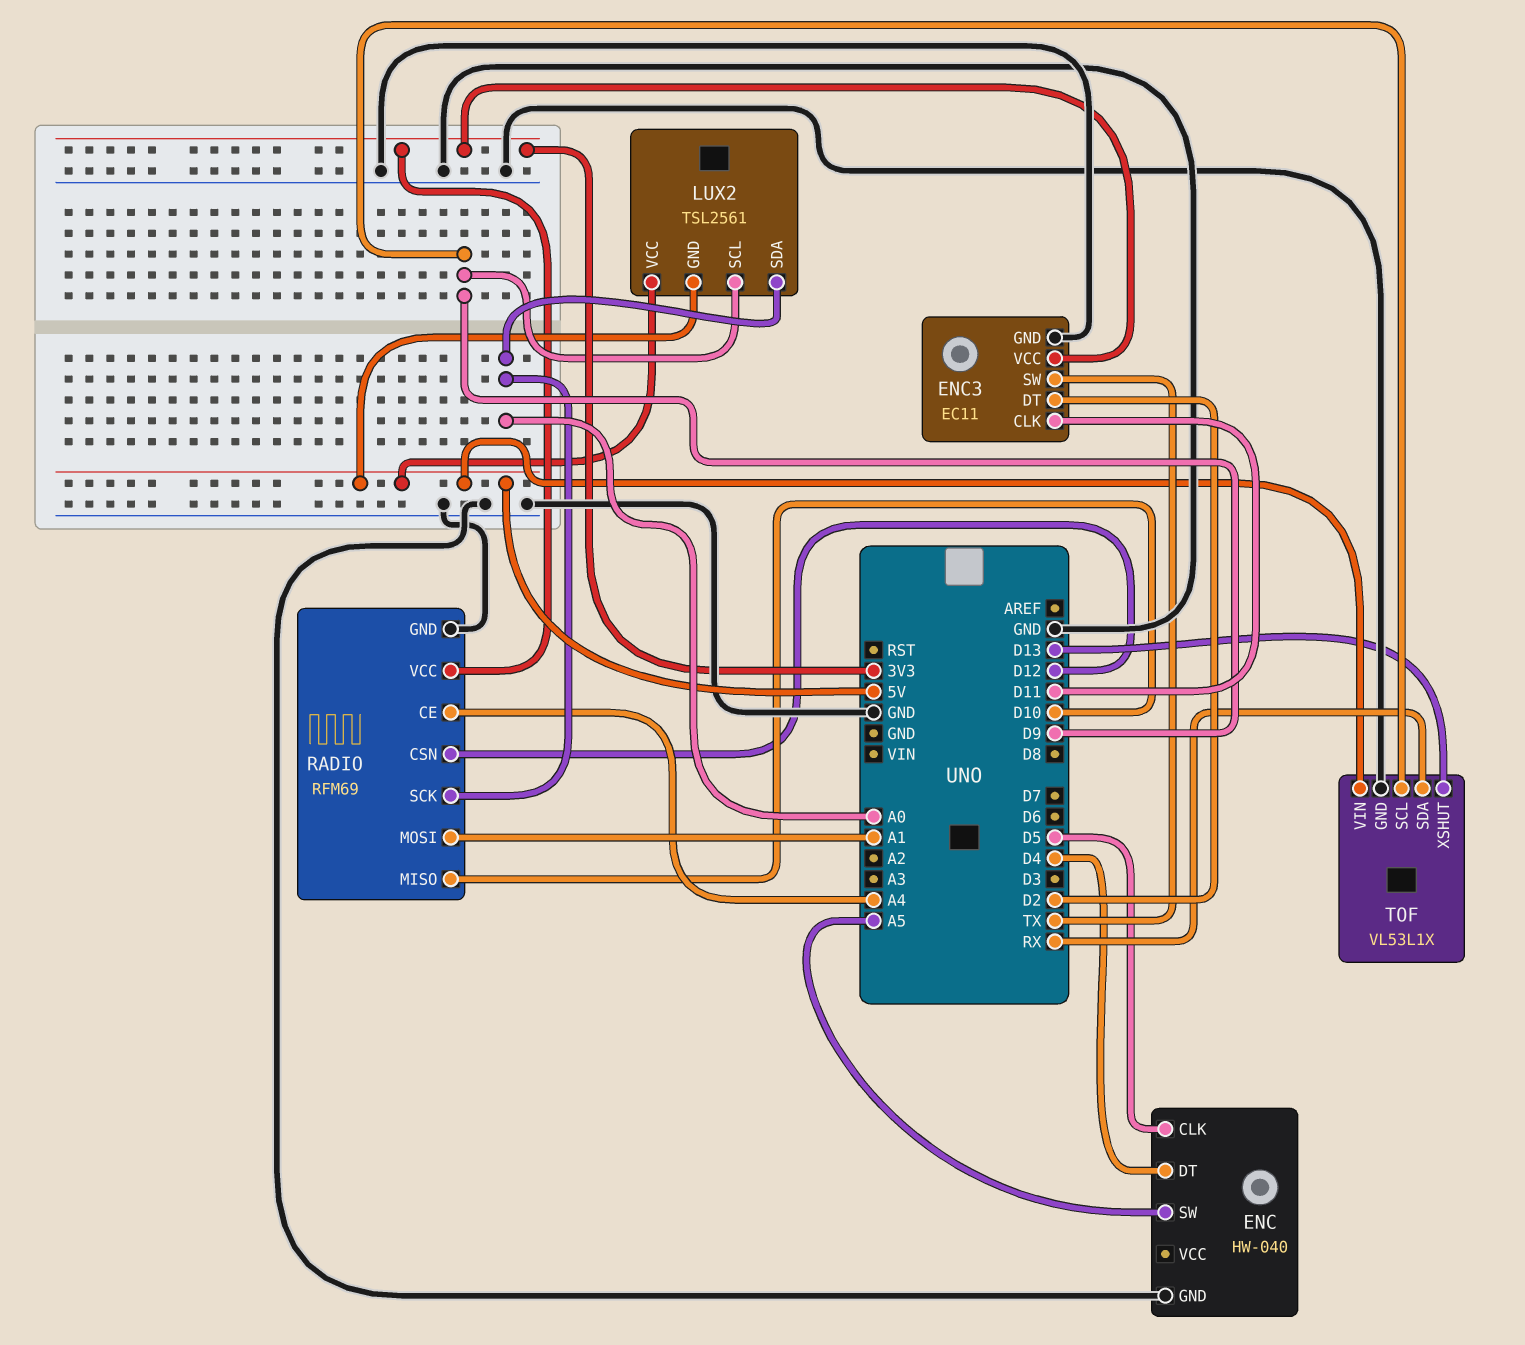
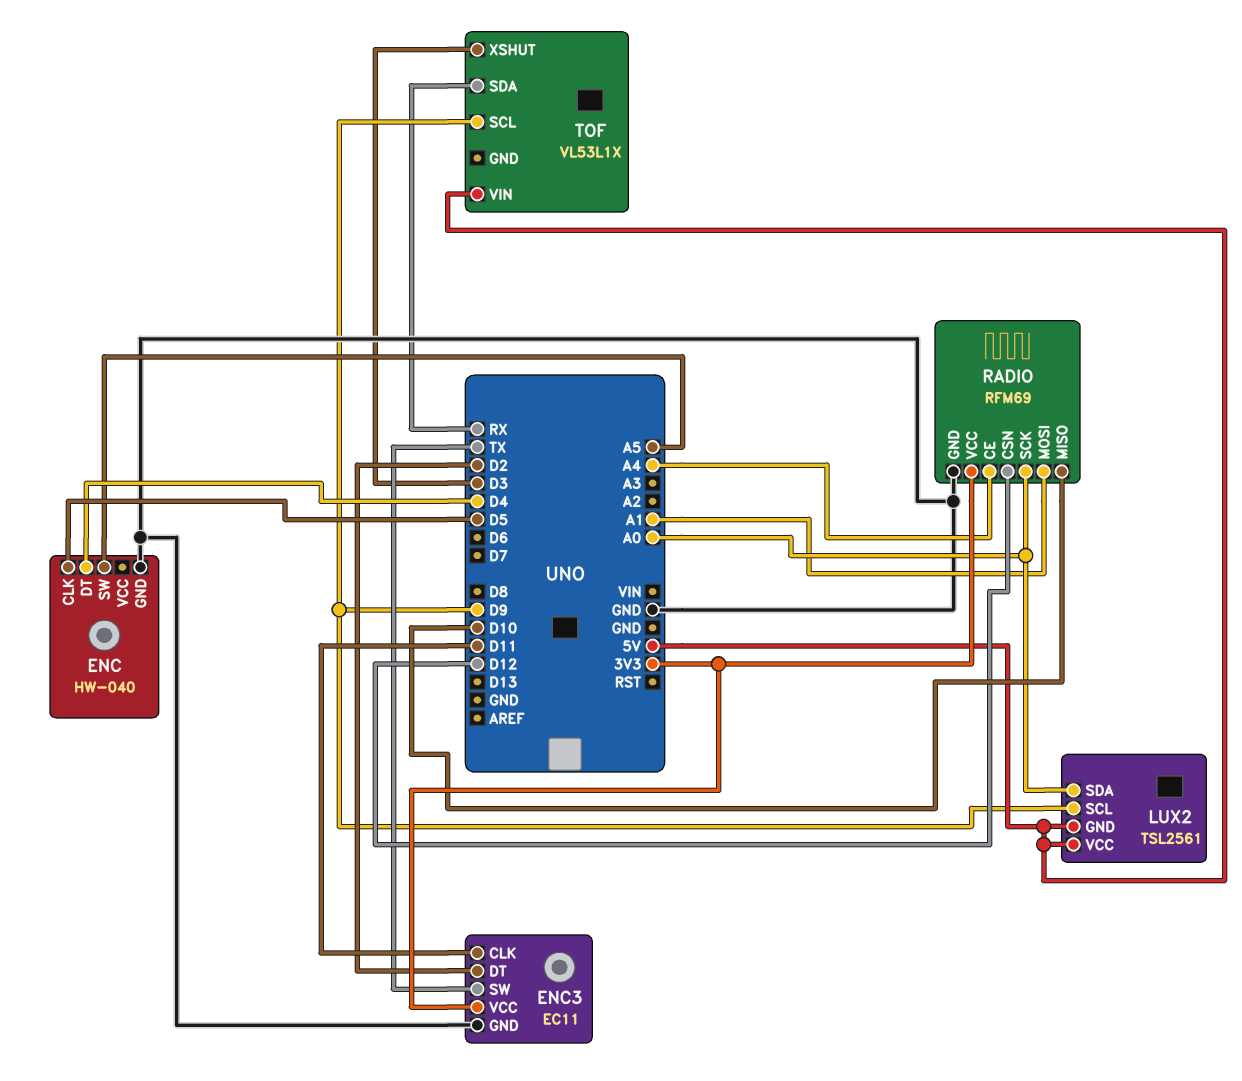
TOF pin GND: GND -> none
TOF pin XSHUT: D13 -> D3

